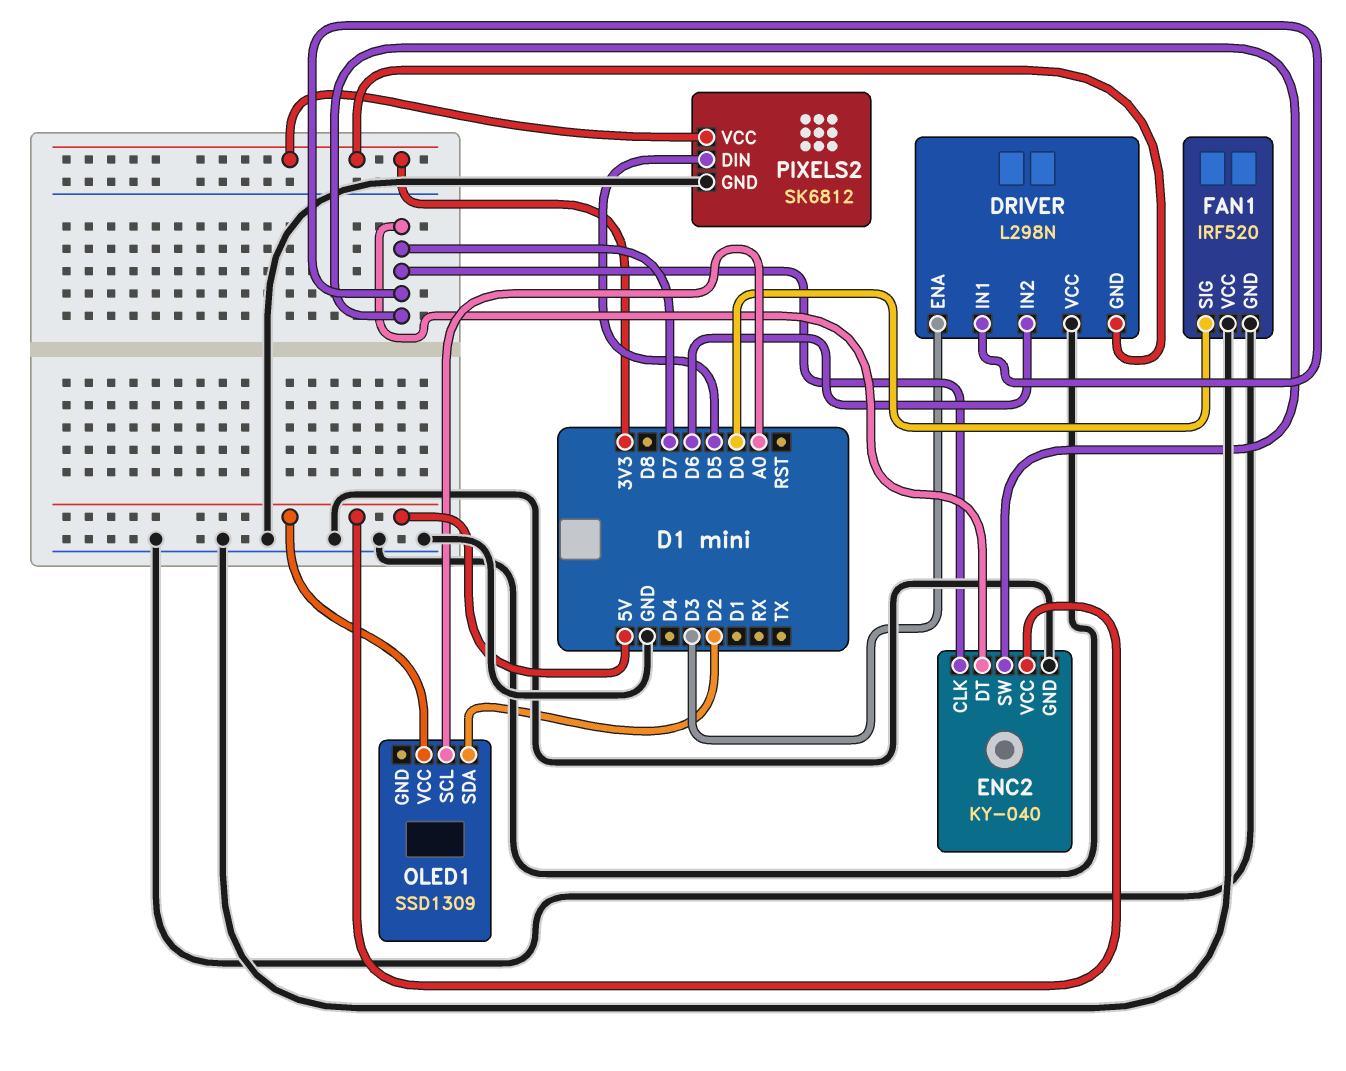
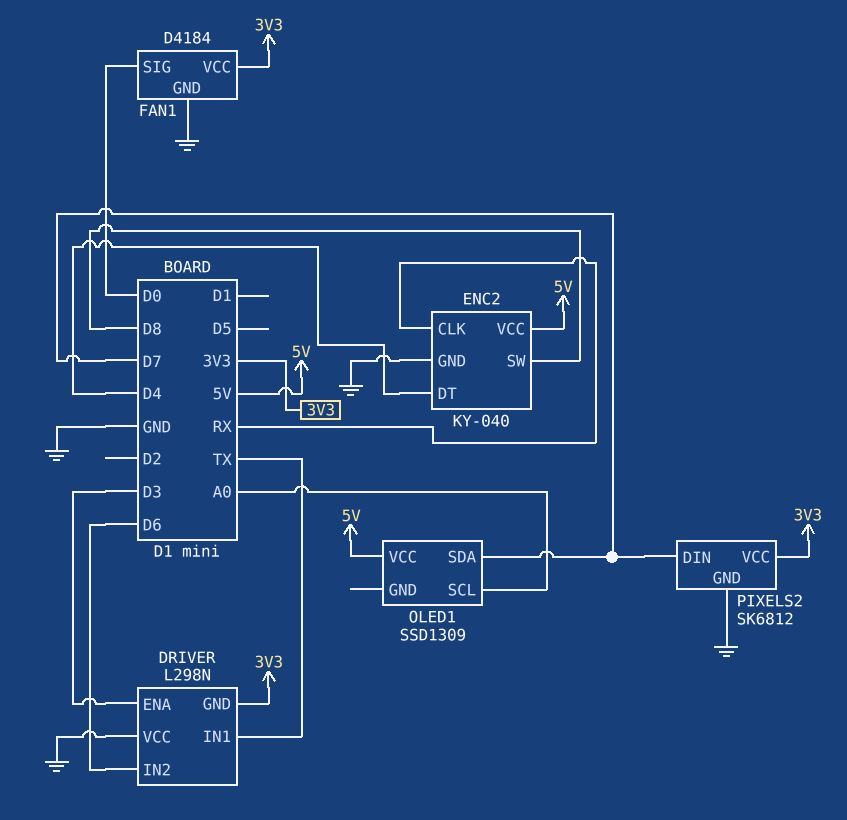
DRIVER pin IN1: D7 -> TX
ENC2 pin CLK: D7 -> RX
ENC2 pin DT: D7 -> D4
ENC2 pin SW: D7 -> D8
FAN1: IRF520 -> D4184
FAN1 pin VCC: GND -> 3V3
OLED1 pin SDA: D2 -> D7
PIXELS2 pin DIN: D5 -> D7

